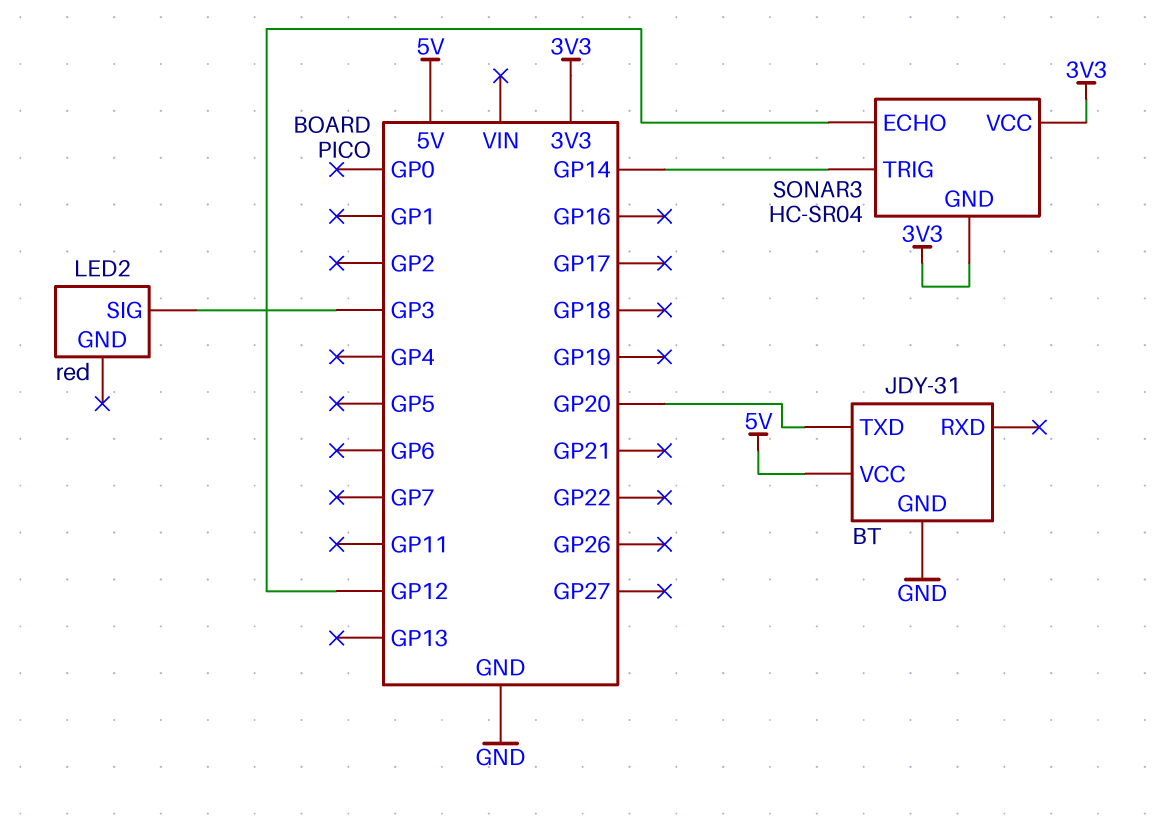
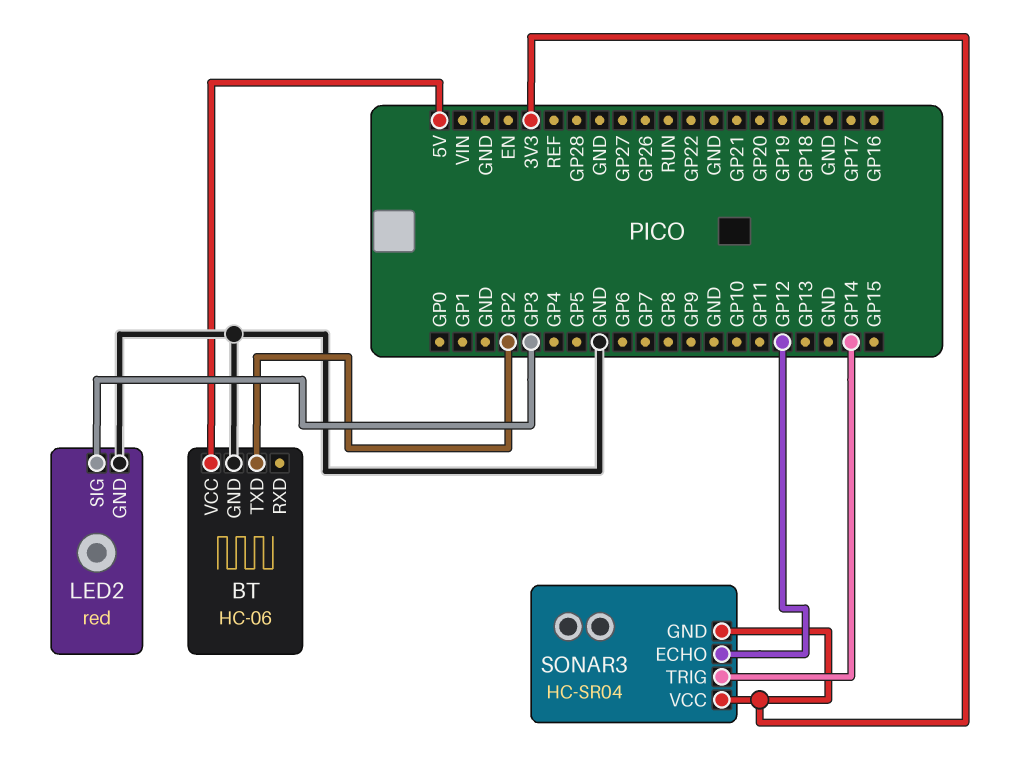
BT: JDY-31 -> HC-06
BT pin TXD: GP20 -> GP2
LED2 pin GND: none -> GND

